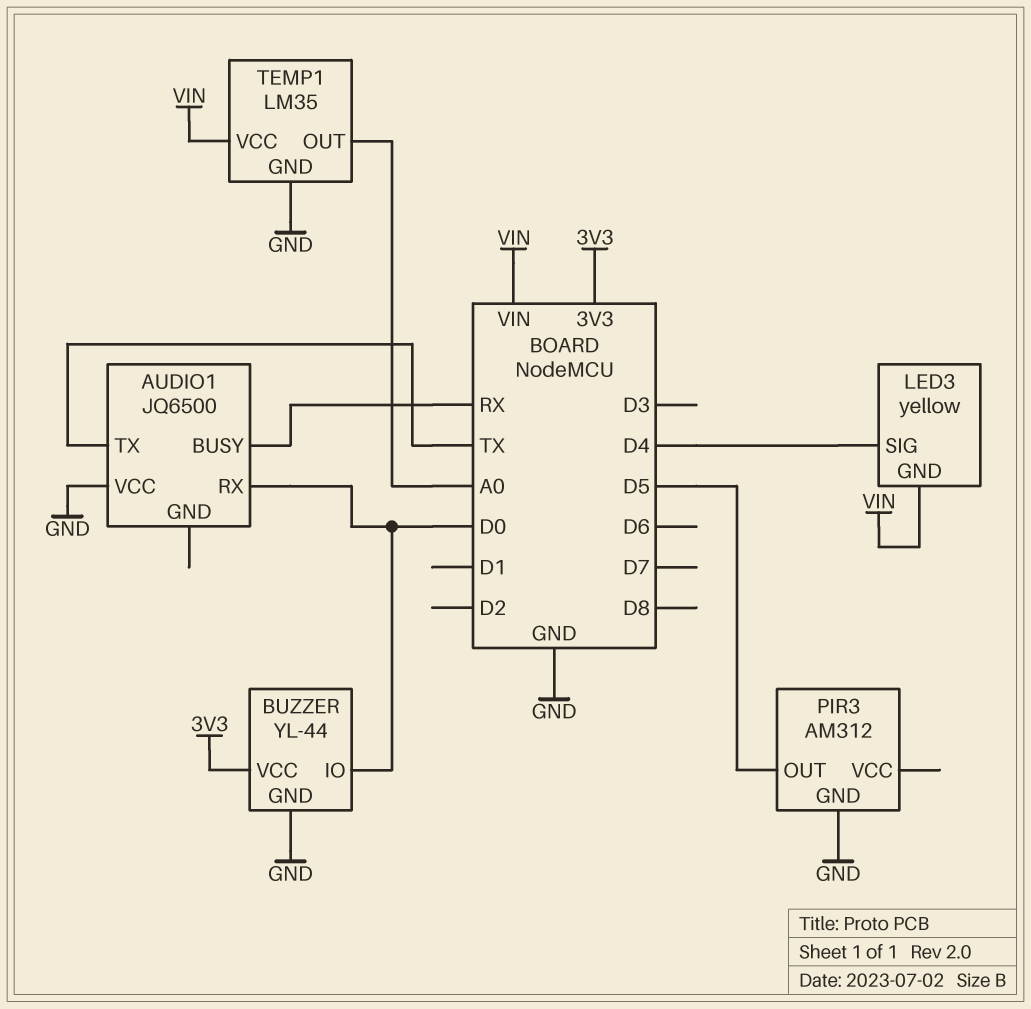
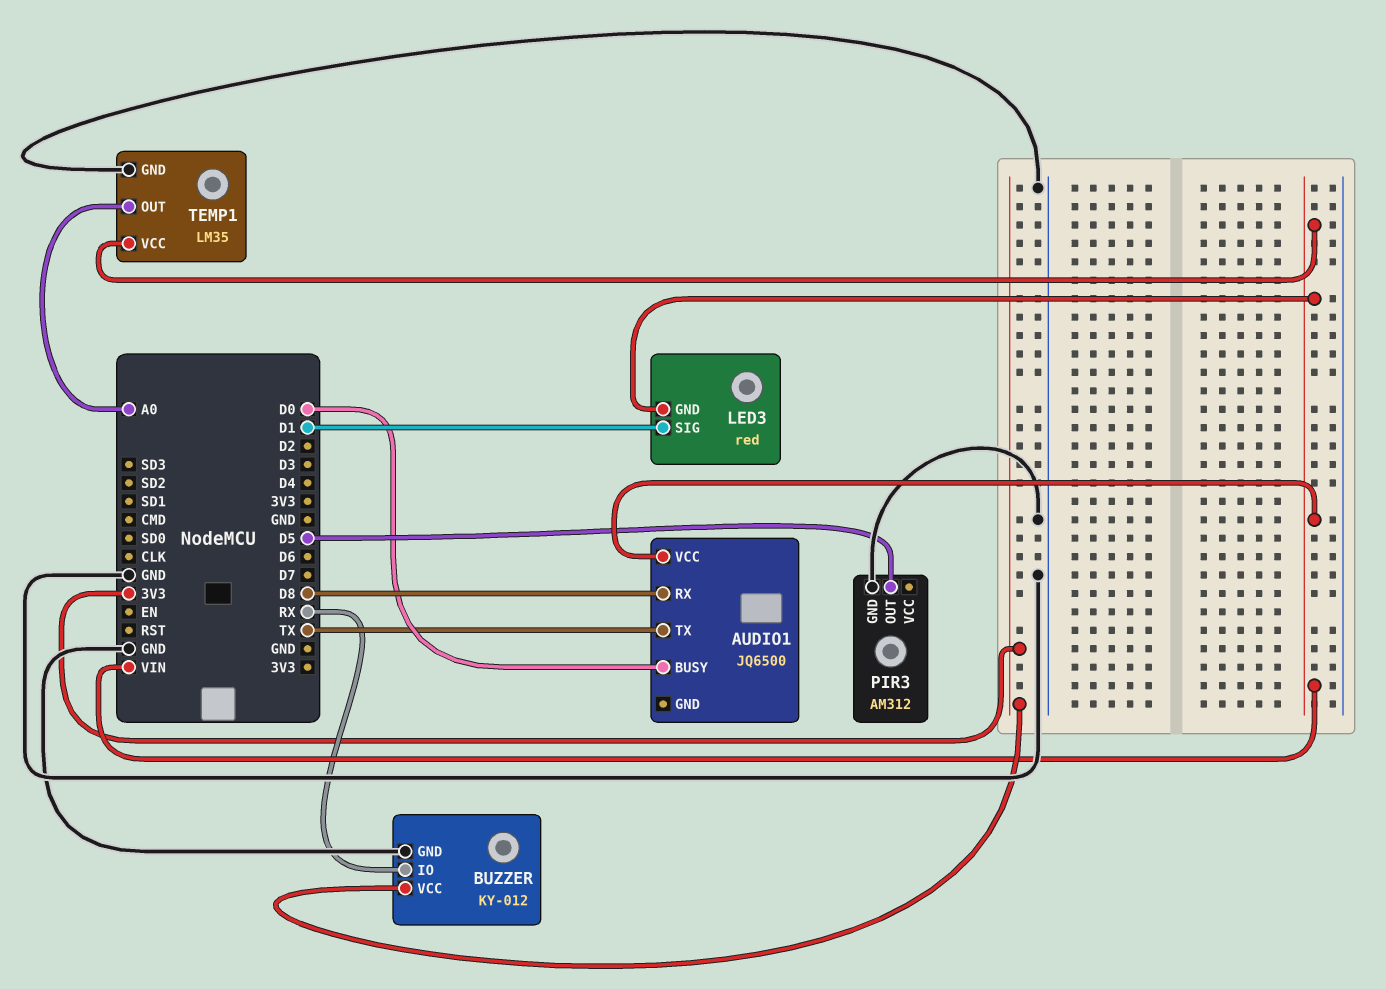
AUDIO1 pin BUSY: RX -> D0
AUDIO1 pin RX: D0 -> D8
AUDIO1 pin VCC: GND -> VIN
BUZZER: YL-44 -> KY-012
BUZZER pin IO: D0 -> RX
LED3: yellow -> red
LED3 pin SIG: D4 -> D1

